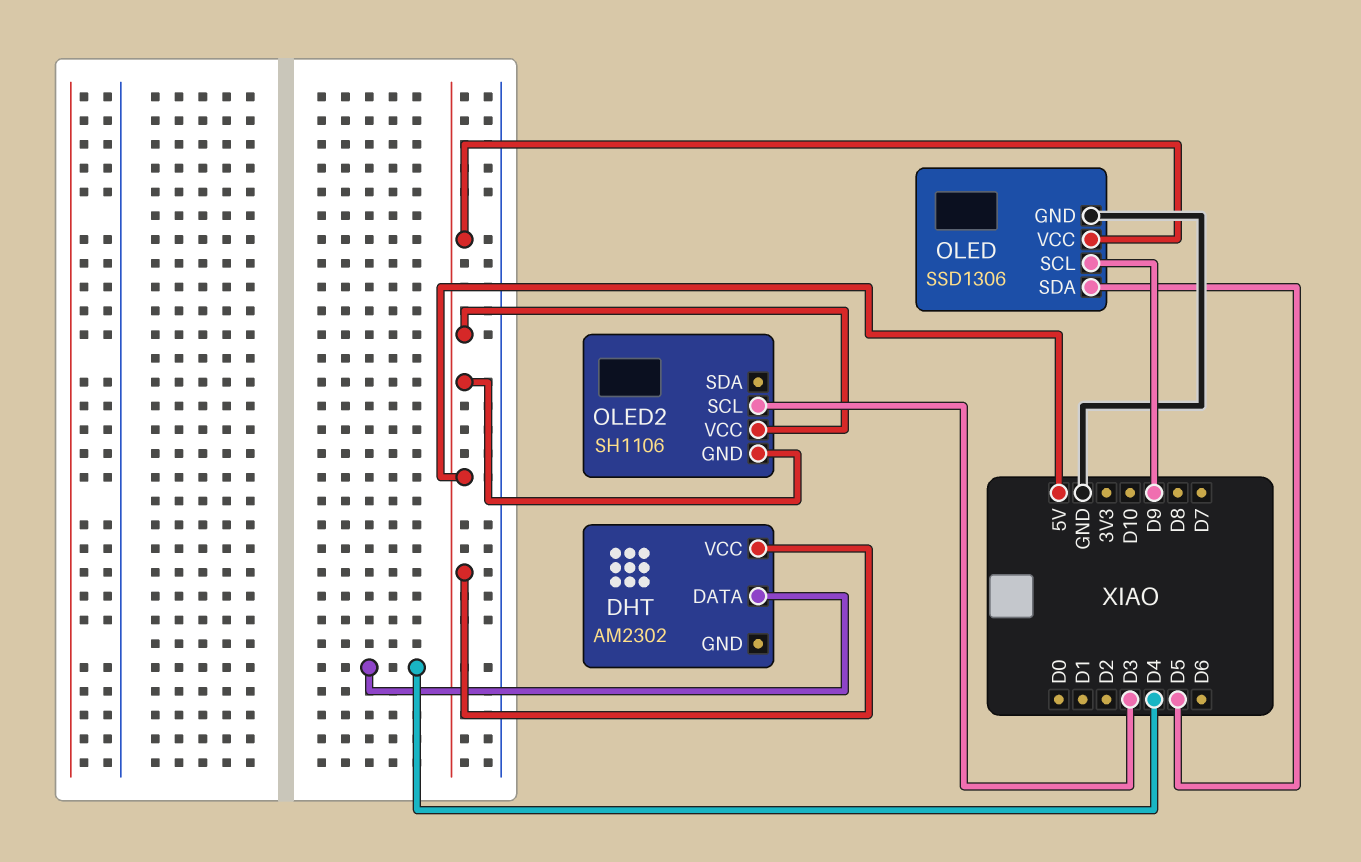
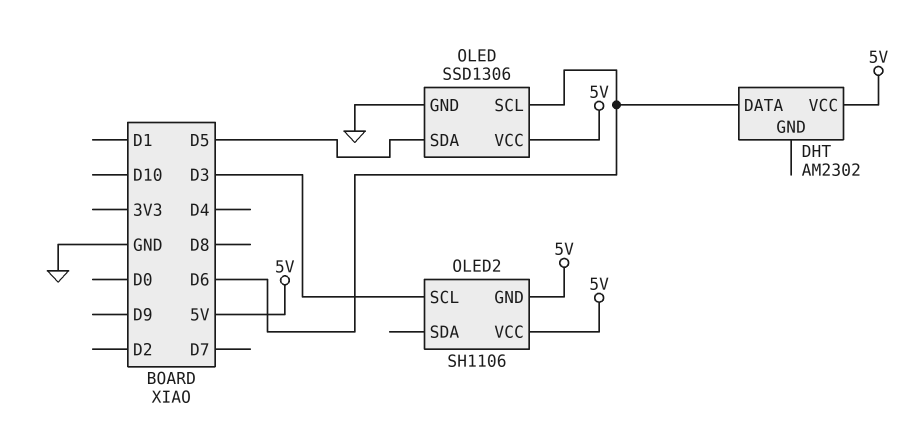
DHT pin DATA: D4 -> D6
OLED pin SCL: D9 -> D6

